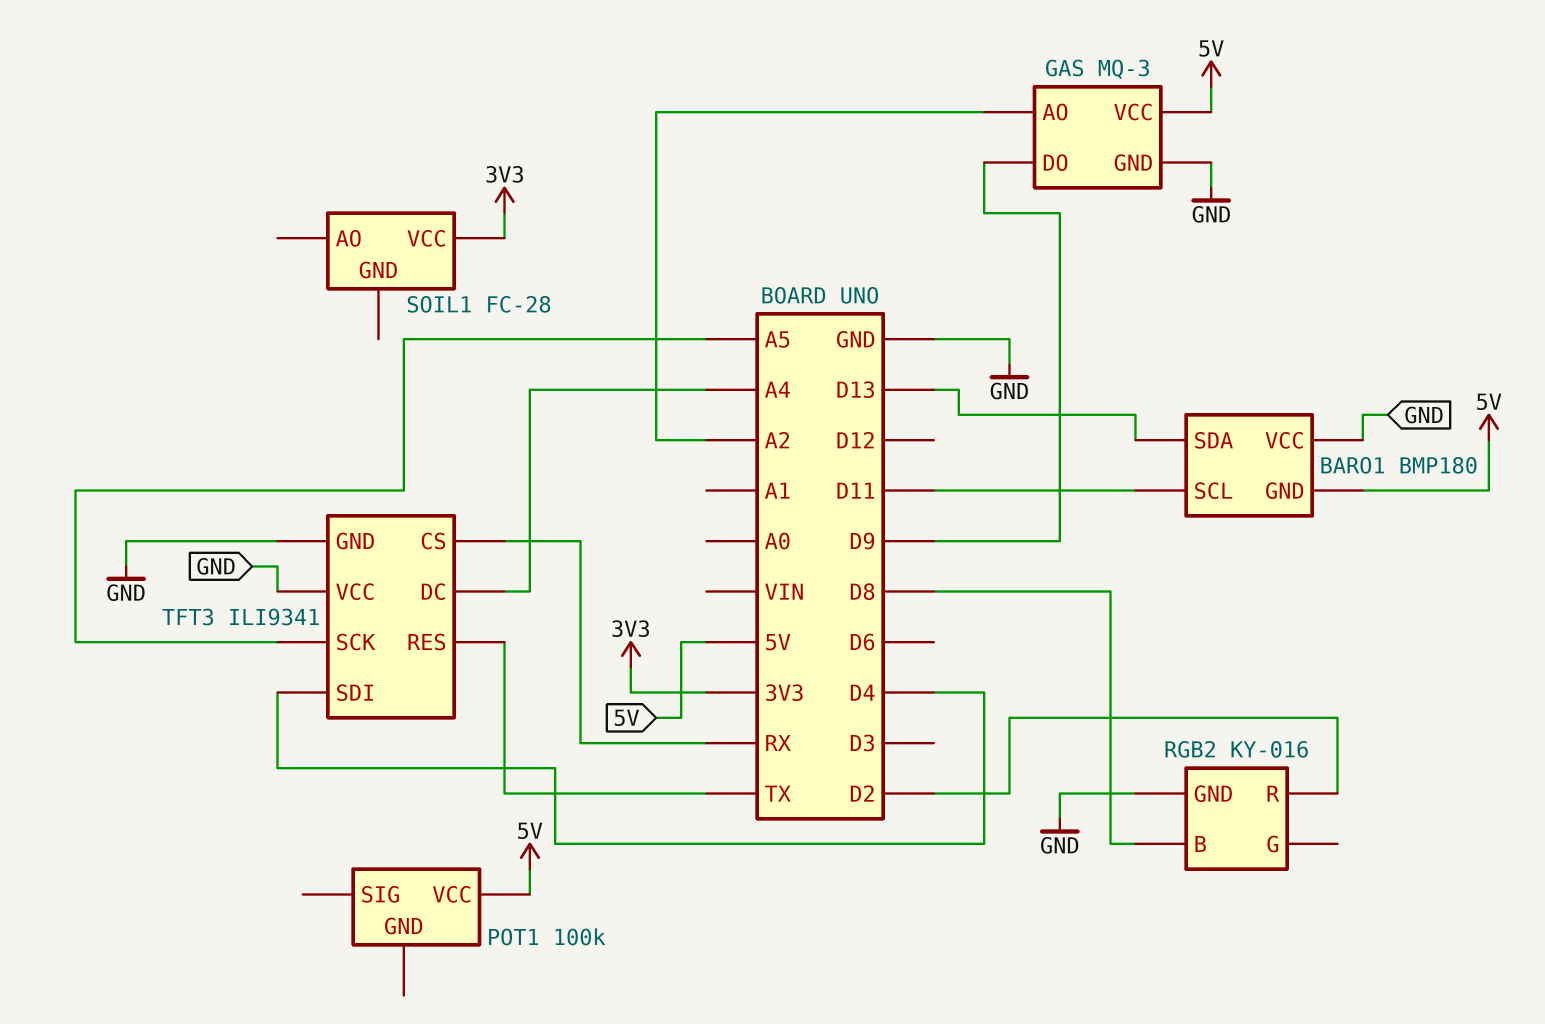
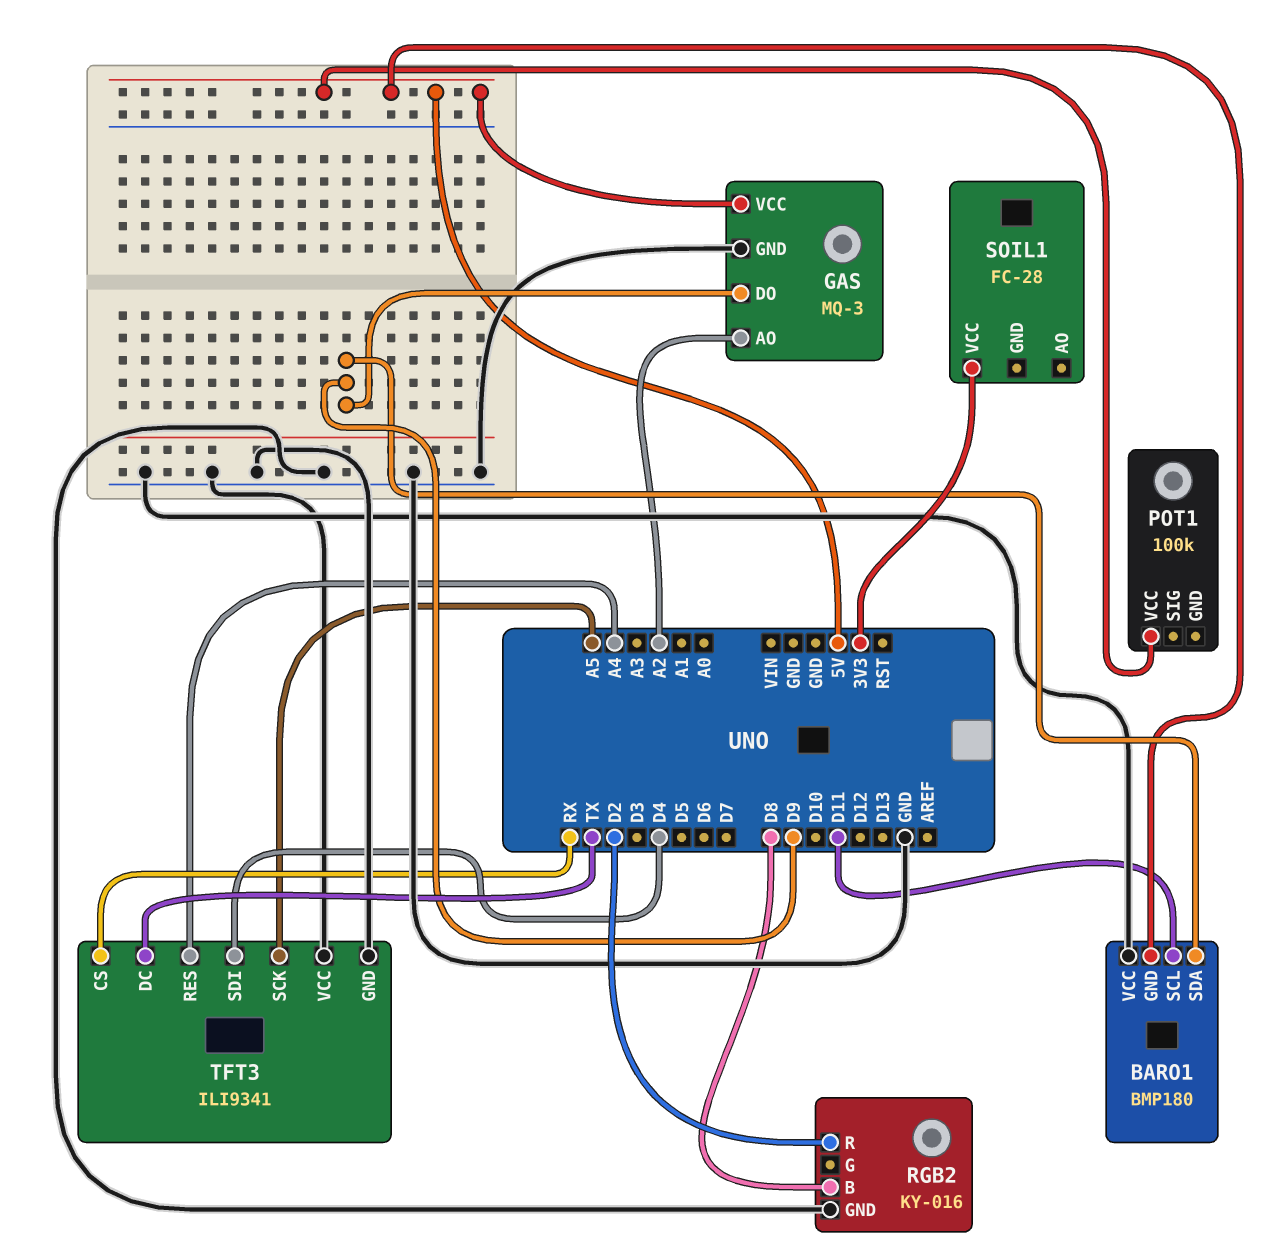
BARO1 pin SDA: D13 -> D9
TFT3 pin DC: A4 -> TX
TFT3 pin RES: TX -> A4

